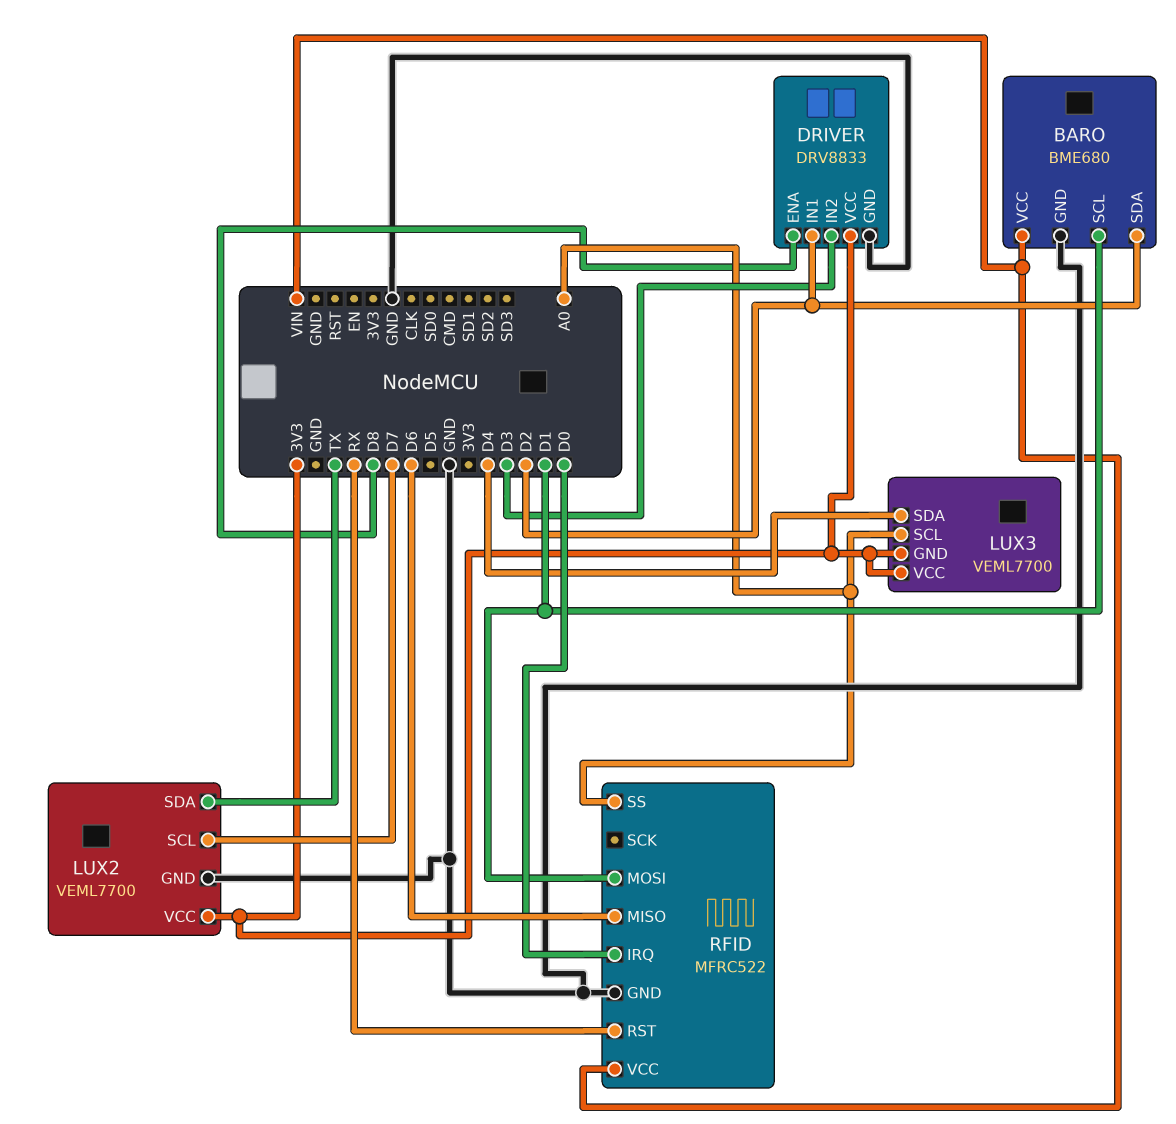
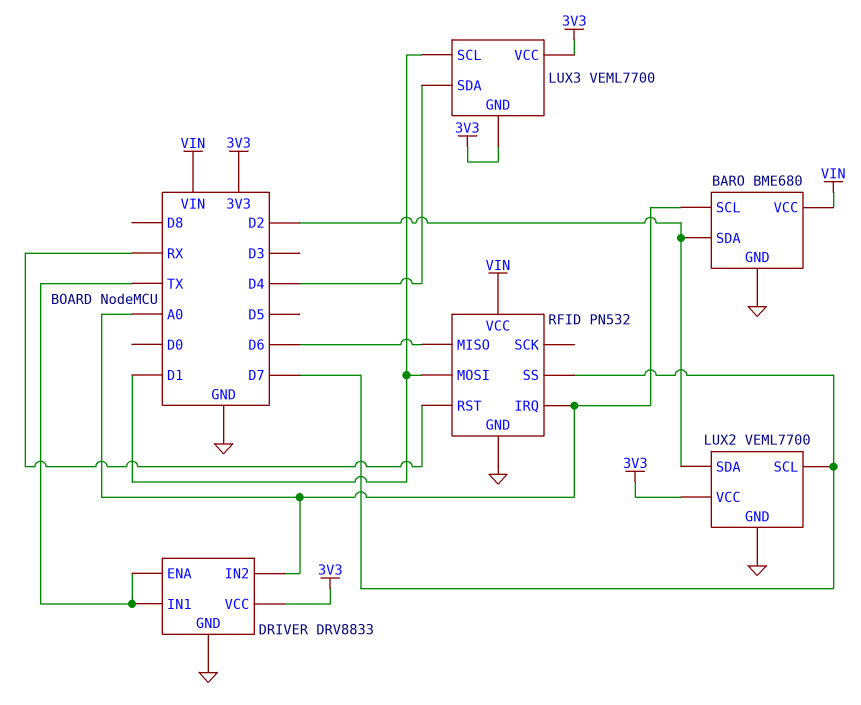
BARO pin SCL: D1 -> A0
DRIVER pin ENA: D8 -> TX
DRIVER pin IN1: D2 -> TX
DRIVER pin IN2: D3 -> A0
LUX2 pin SDA: TX -> D2
LUX3 pin SCL: A0 -> D1
RFID: MFRC522 -> PN532
RFID pin IRQ: D0 -> A0
RFID pin SS: A0 -> D7

